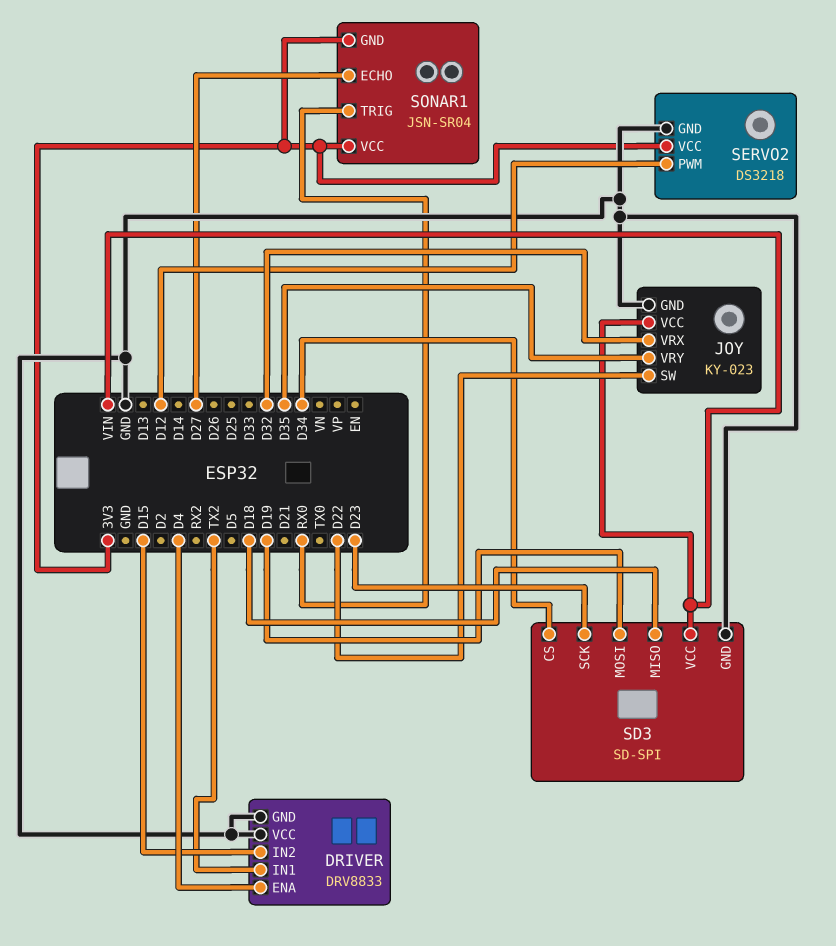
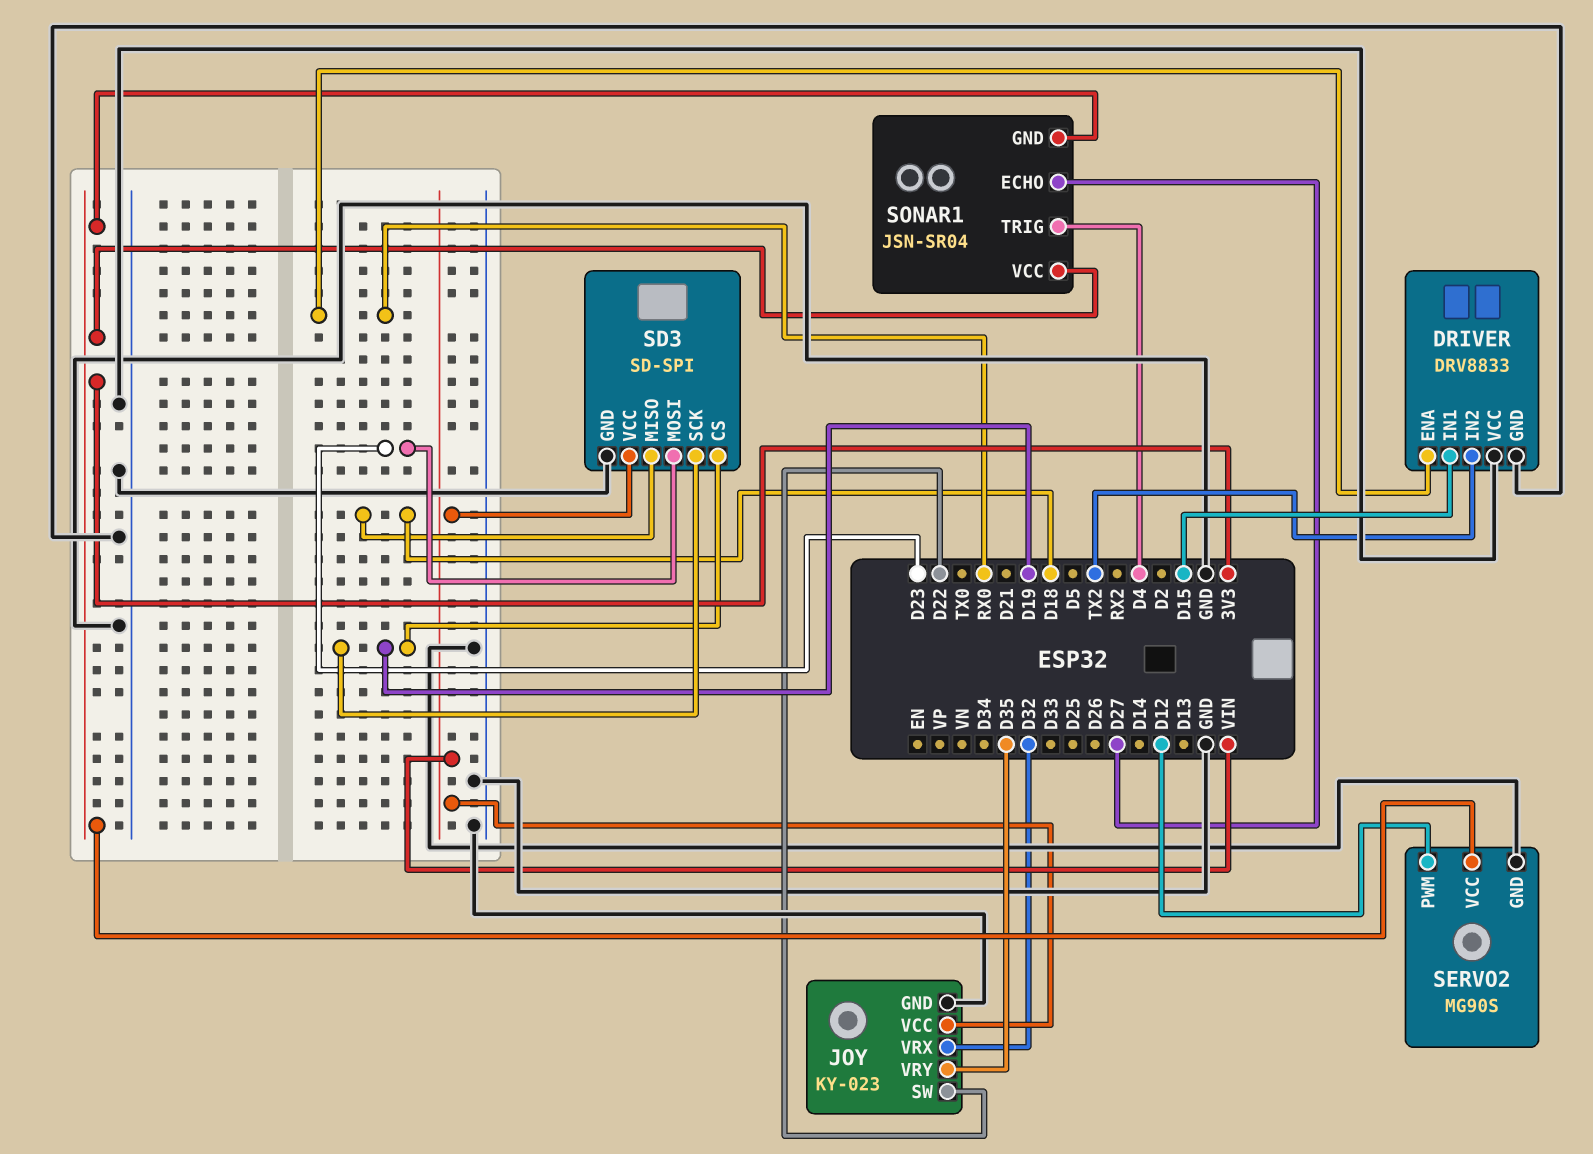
DRIVER pin ENA: D4 -> RX0
DRIVER pin IN1: TX2 -> D15
DRIVER pin IN2: D15 -> TX2
SD3 pin CS: D34 -> D19
SD3 pin MOSI: D19 -> D23
SD3 pin SCK: D23 -> D19
SERVO2: DS3218 -> MG90S
SONAR1 pin TRIG: RX0 -> D4

